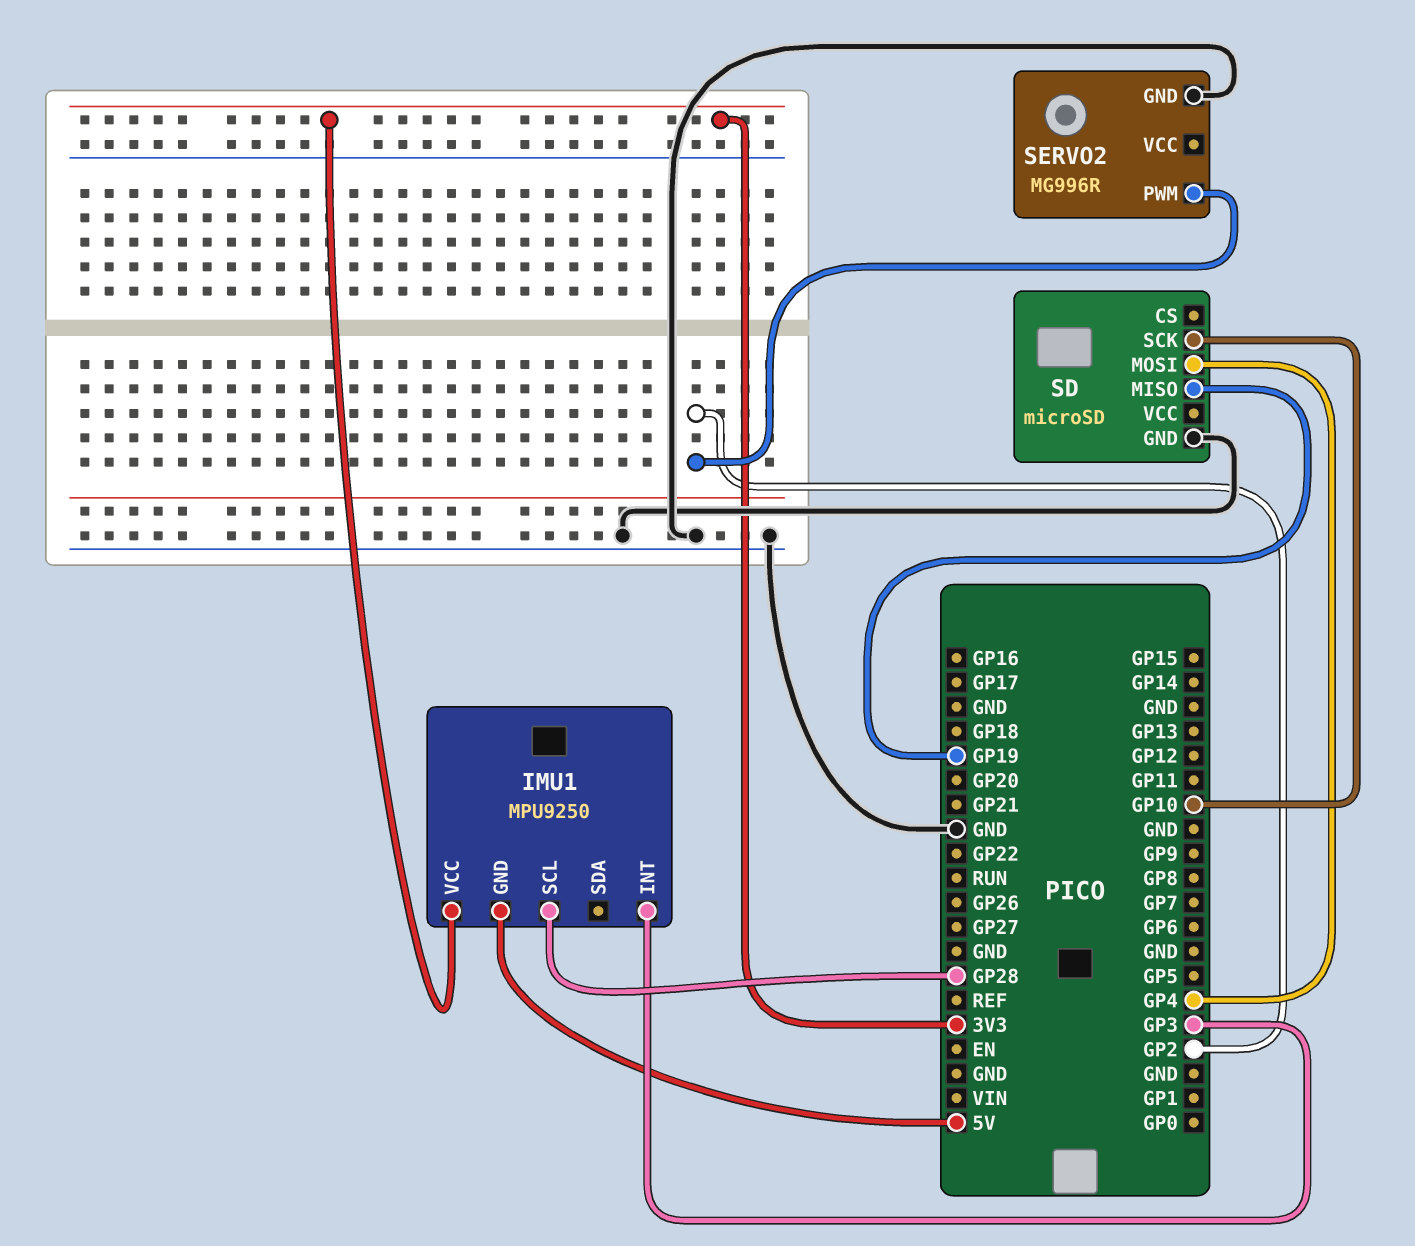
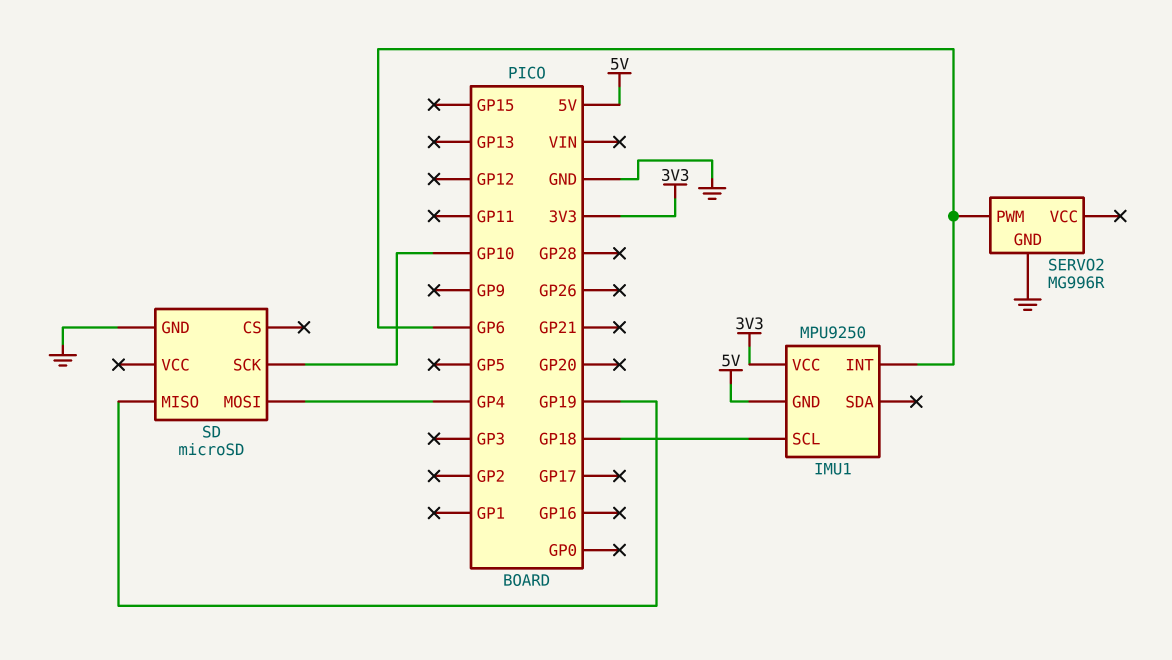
IMU1 pin INT: GP3 -> GP6
IMU1 pin SCL: GP28 -> GP18
SERVO2 pin PWM: GP2 -> GP6

